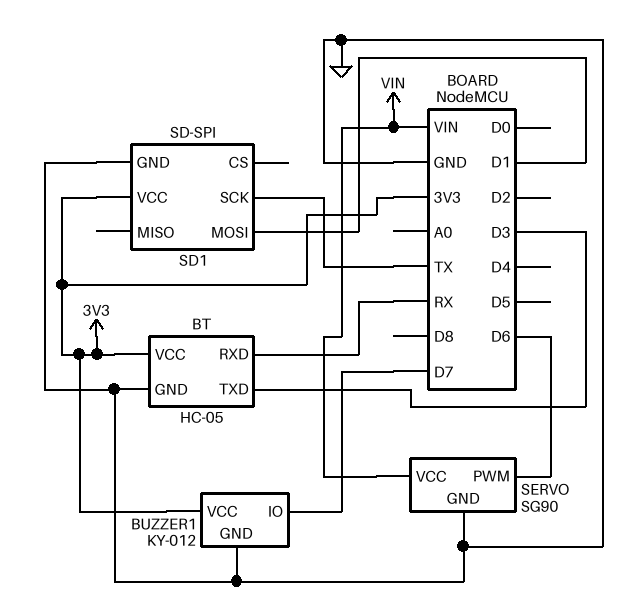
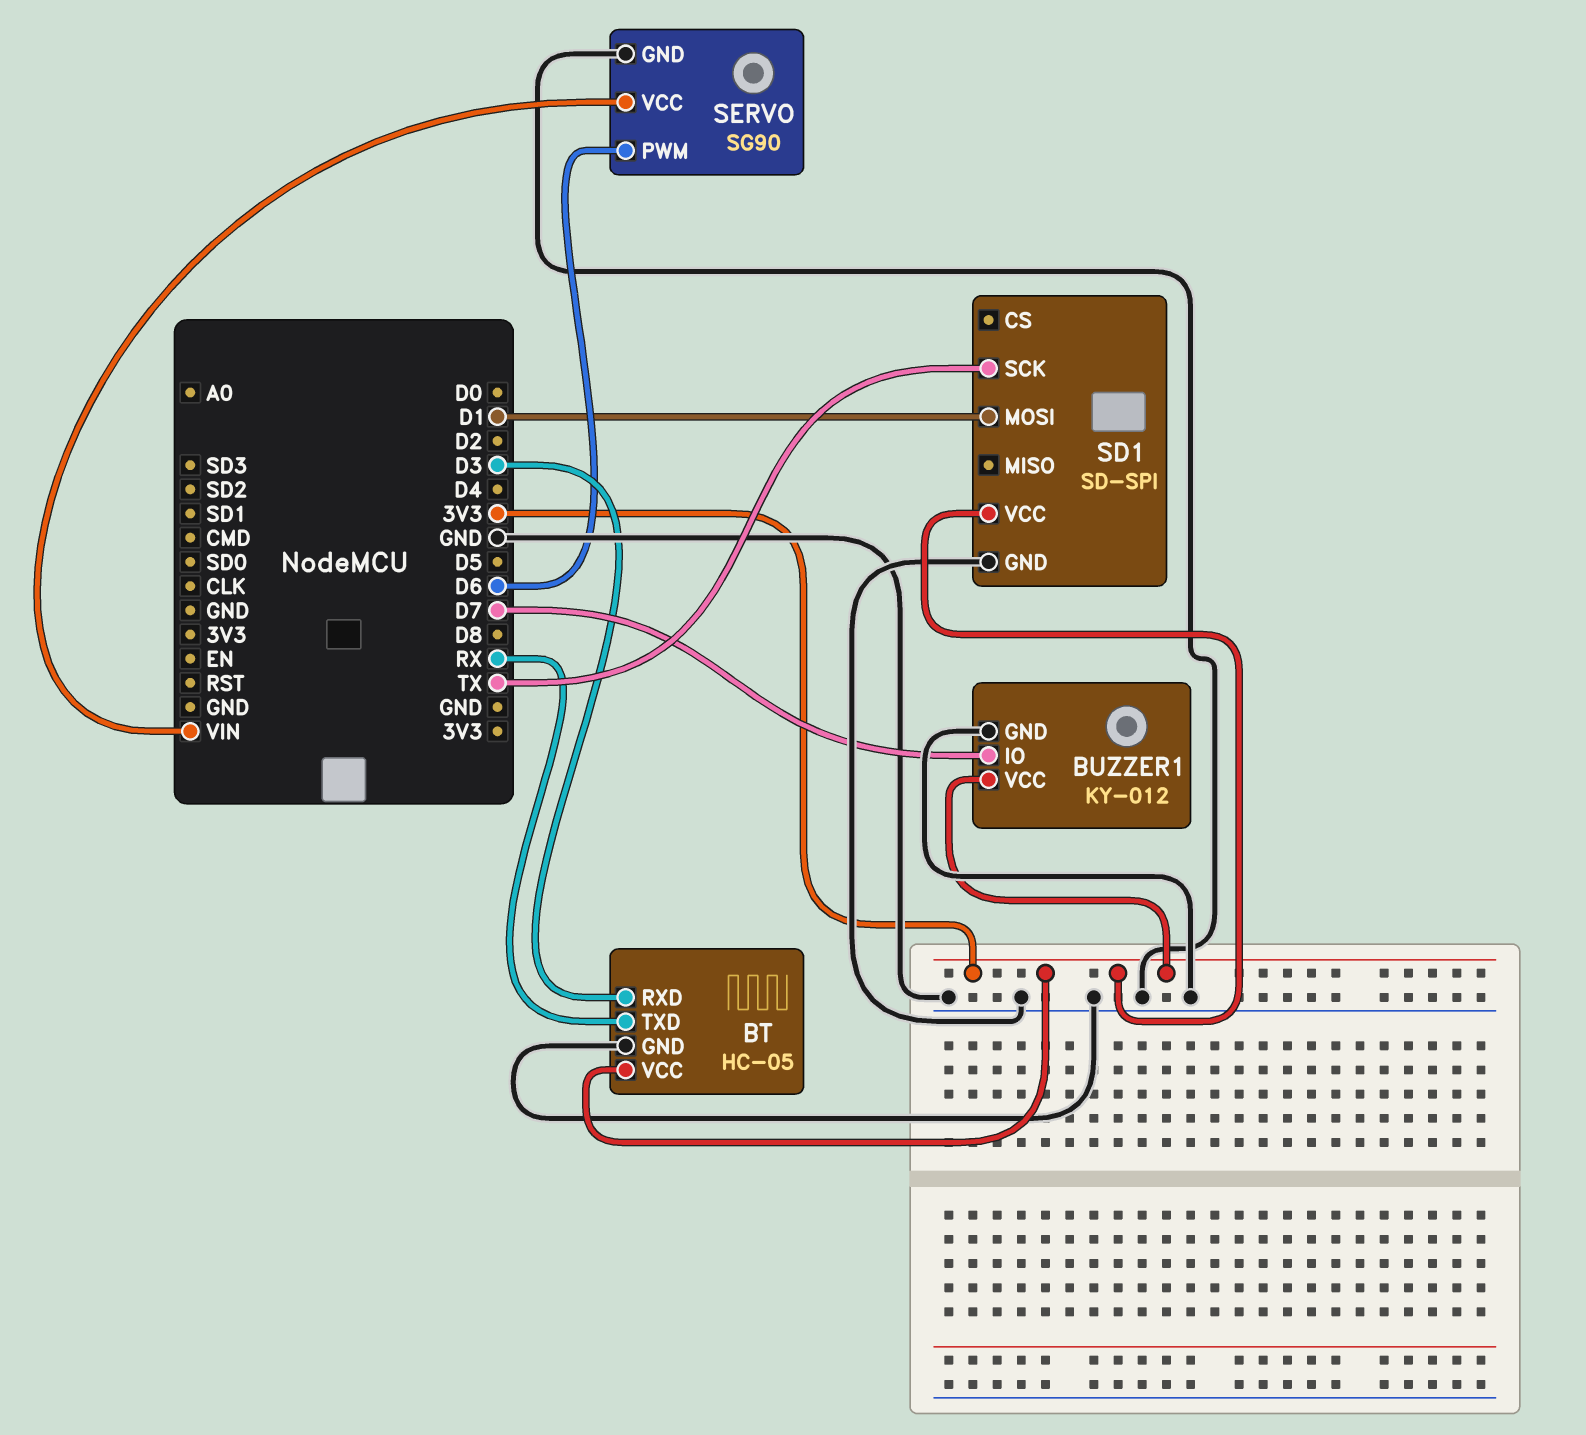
BT pin RXD: RX -> D3
BT pin TXD: D3 -> RX

